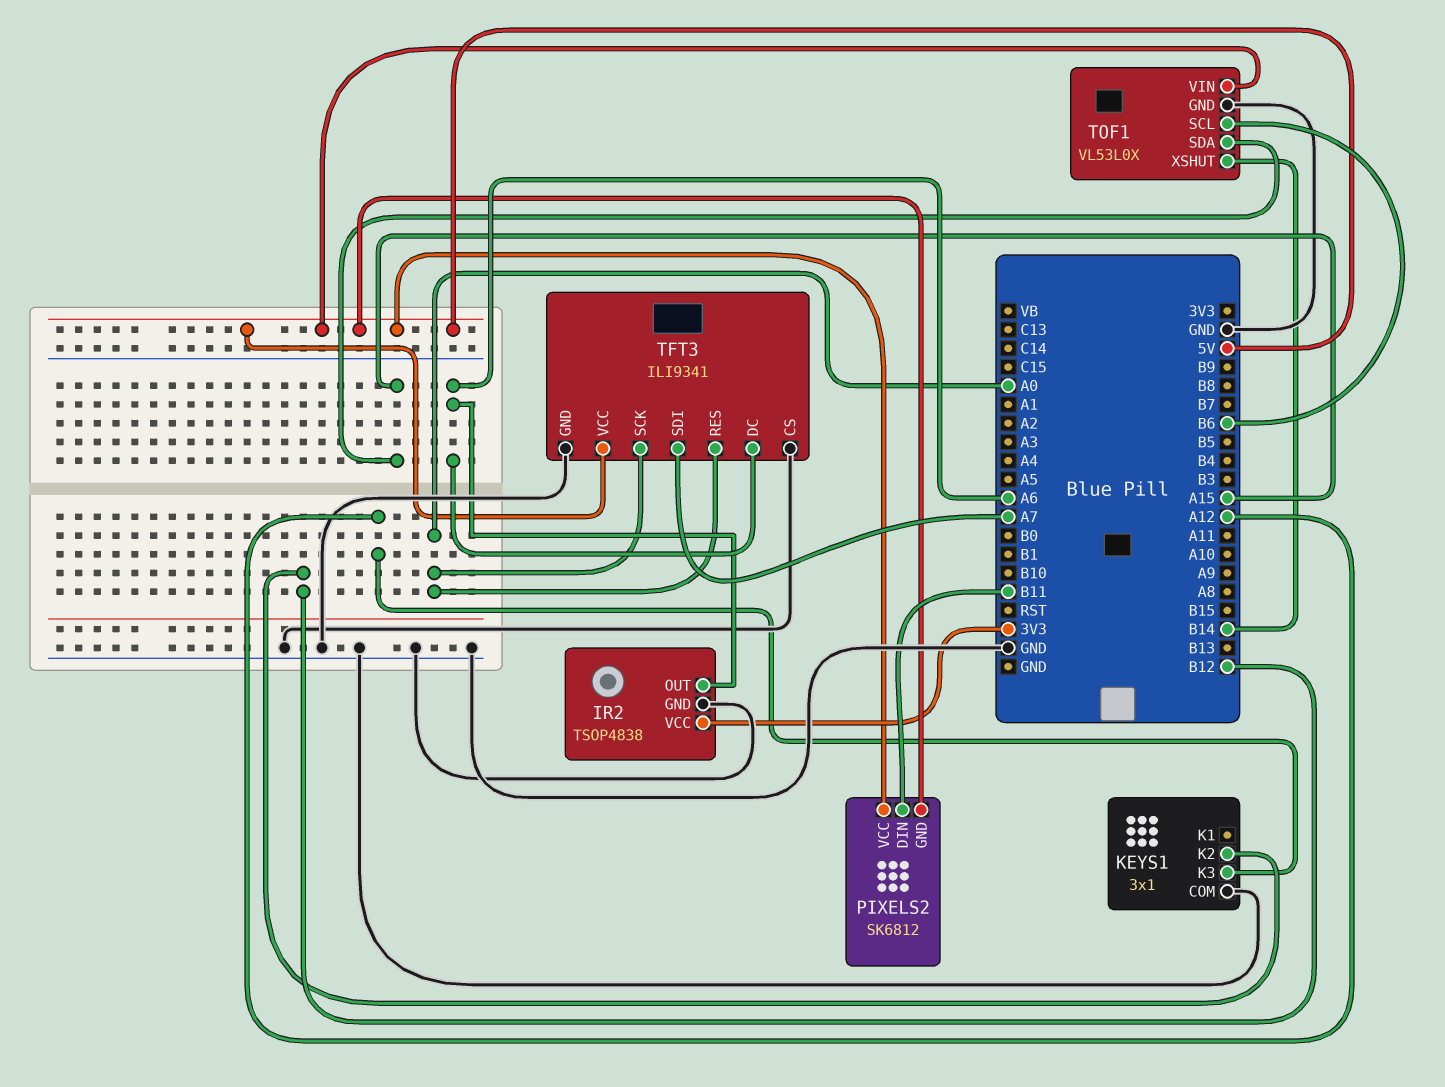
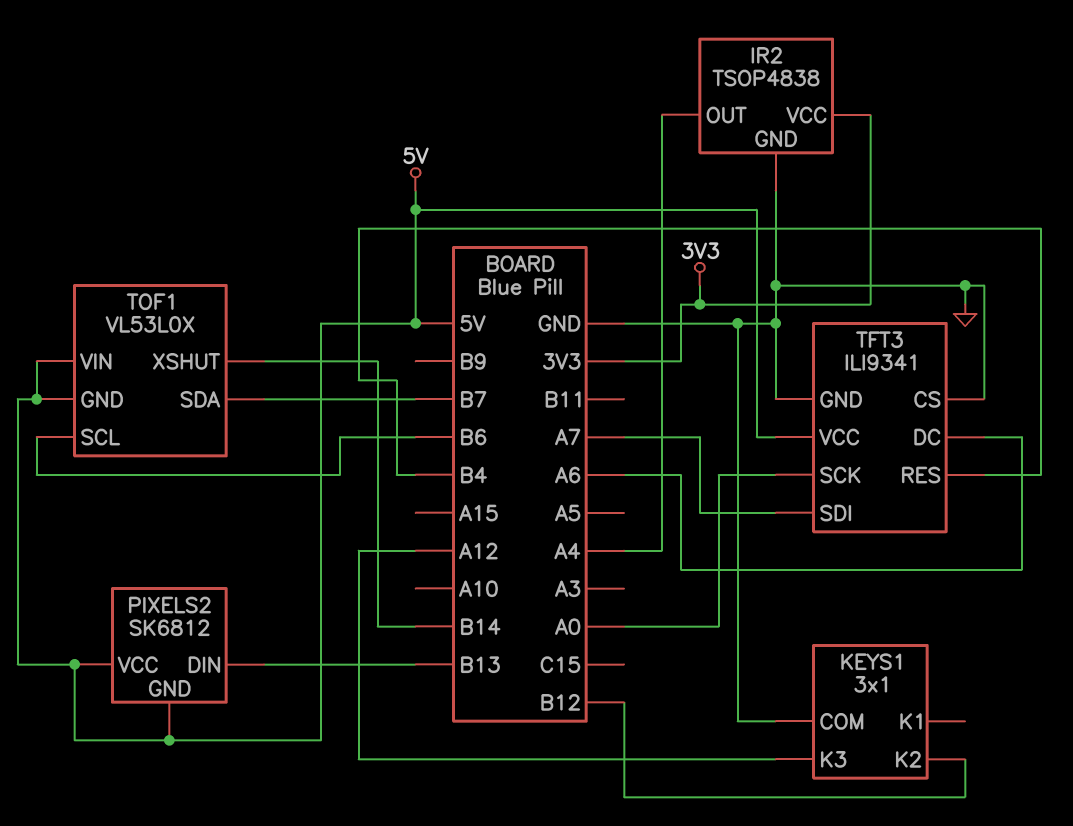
IR2 pin OUT: A6 -> A4
PIXELS2 pin DIN: B11 -> B13
TFT3 pin RES: A0 -> B4
TOF1 pin GND: GND -> 5V
TOF1 pin SDA: A15 -> B7

